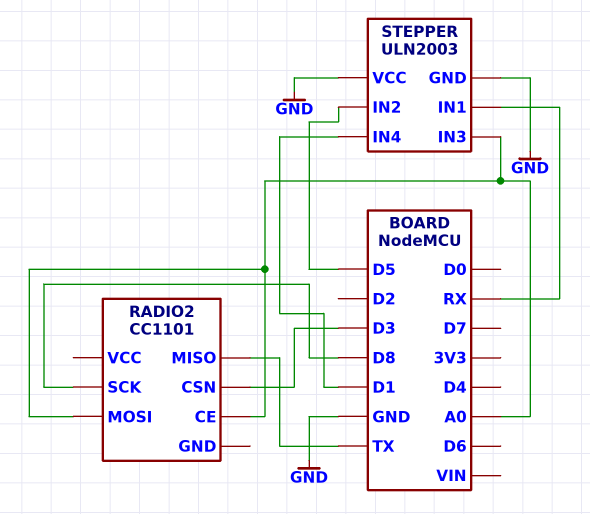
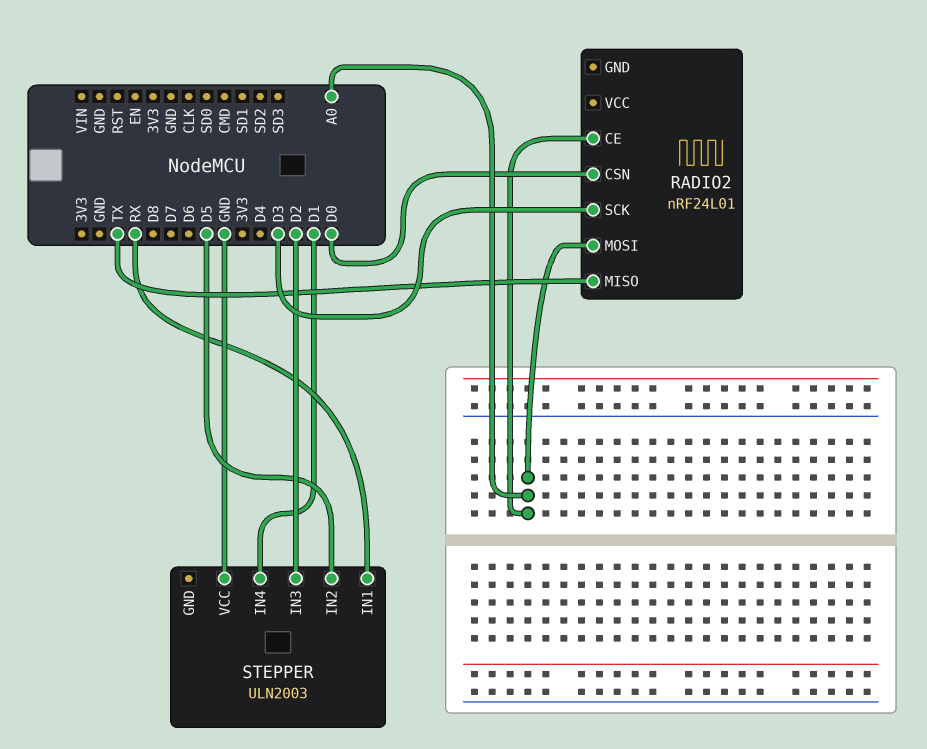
RADIO2: CC1101 -> nRF24L01
RADIO2 pin CSN: D3 -> D0
RADIO2 pin SCK: D8 -> D3
STEPPER pin GND: GND -> none
STEPPER pin IN3: A0 -> D2

